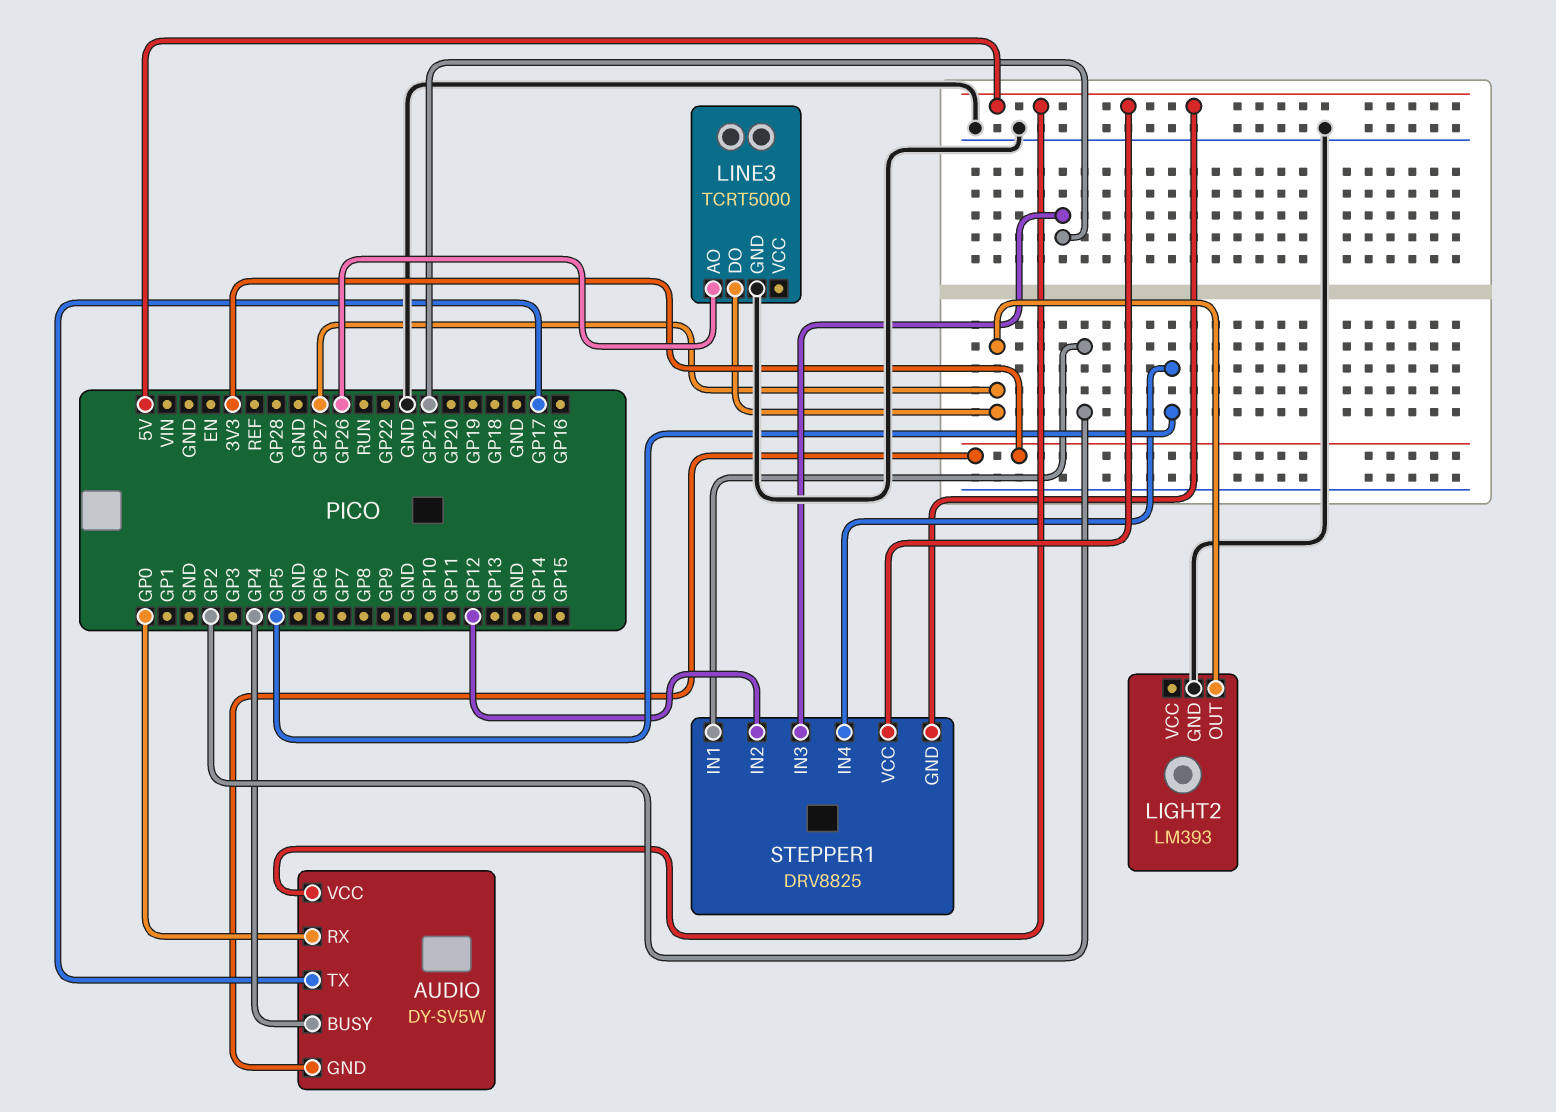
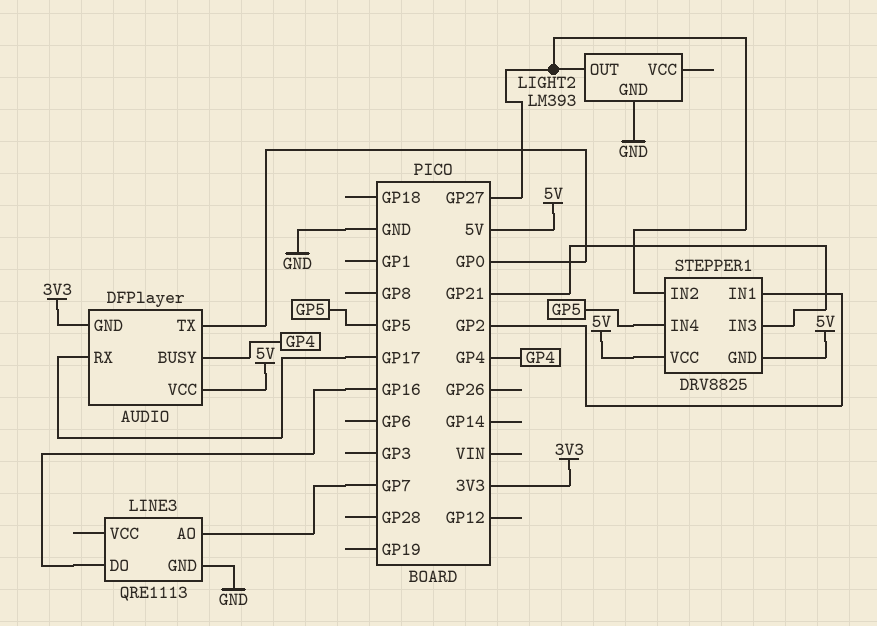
AUDIO: DY-SV5W -> DFPlayer
AUDIO pin RX: GP0 -> GP17
AUDIO pin TX: GP17 -> GP0
LINE3: TCRT5000 -> QRE1113
LINE3 pin AO: GP26 -> GP7
LINE3 pin DO: GP27 -> GP16
STEPPER1 pin IN2: GP12 -> GP27

